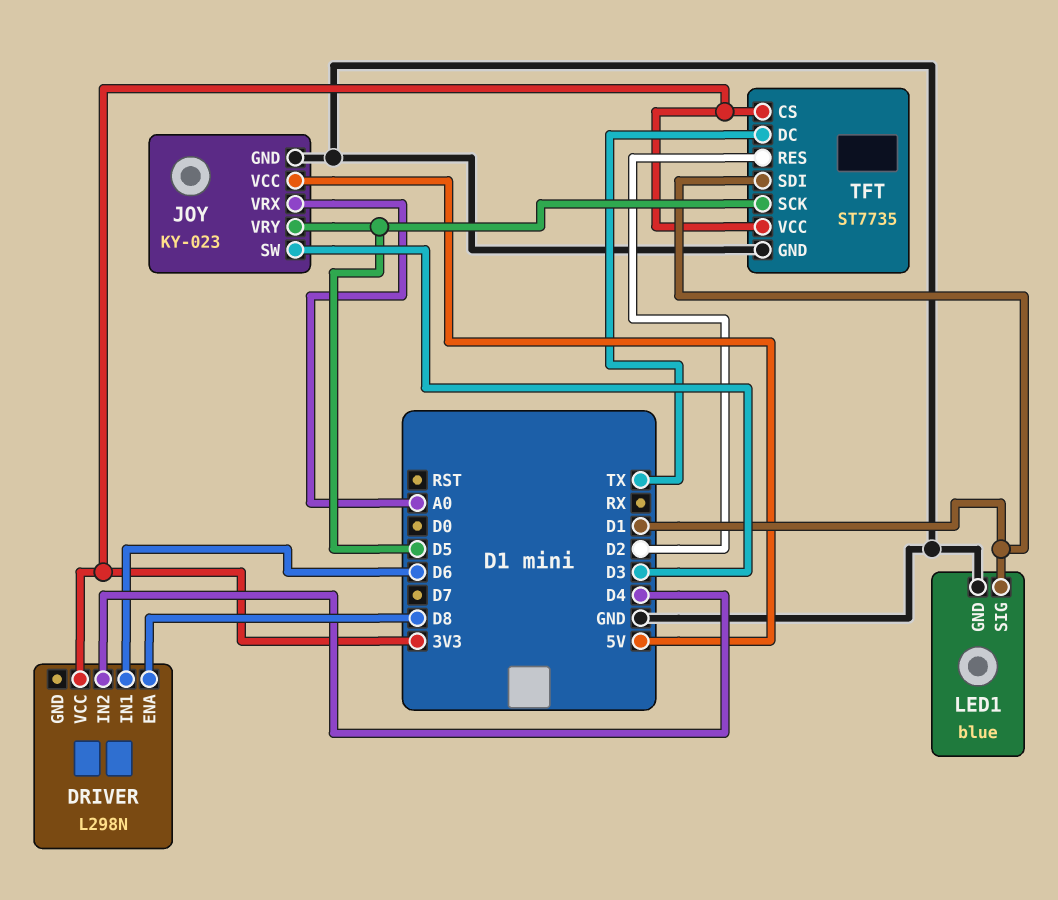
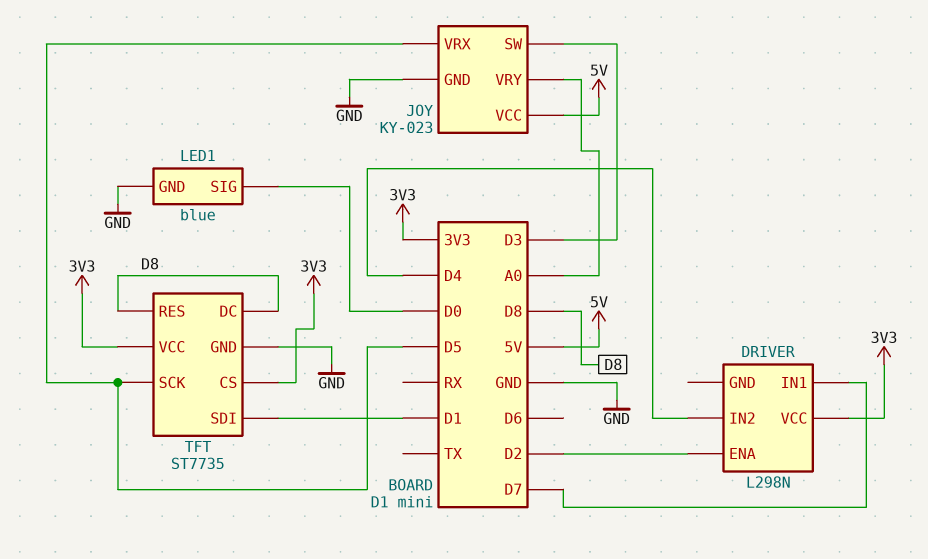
DRIVER pin ENA: D8 -> D2
DRIVER pin IN1: D6 -> D7
JOY pin VRX: A0 -> D5
JOY pin VRY: D5 -> A0
LED1 pin SIG: D1 -> D0
TFT pin DC: TX -> D8
TFT pin RES: D2 -> D8

